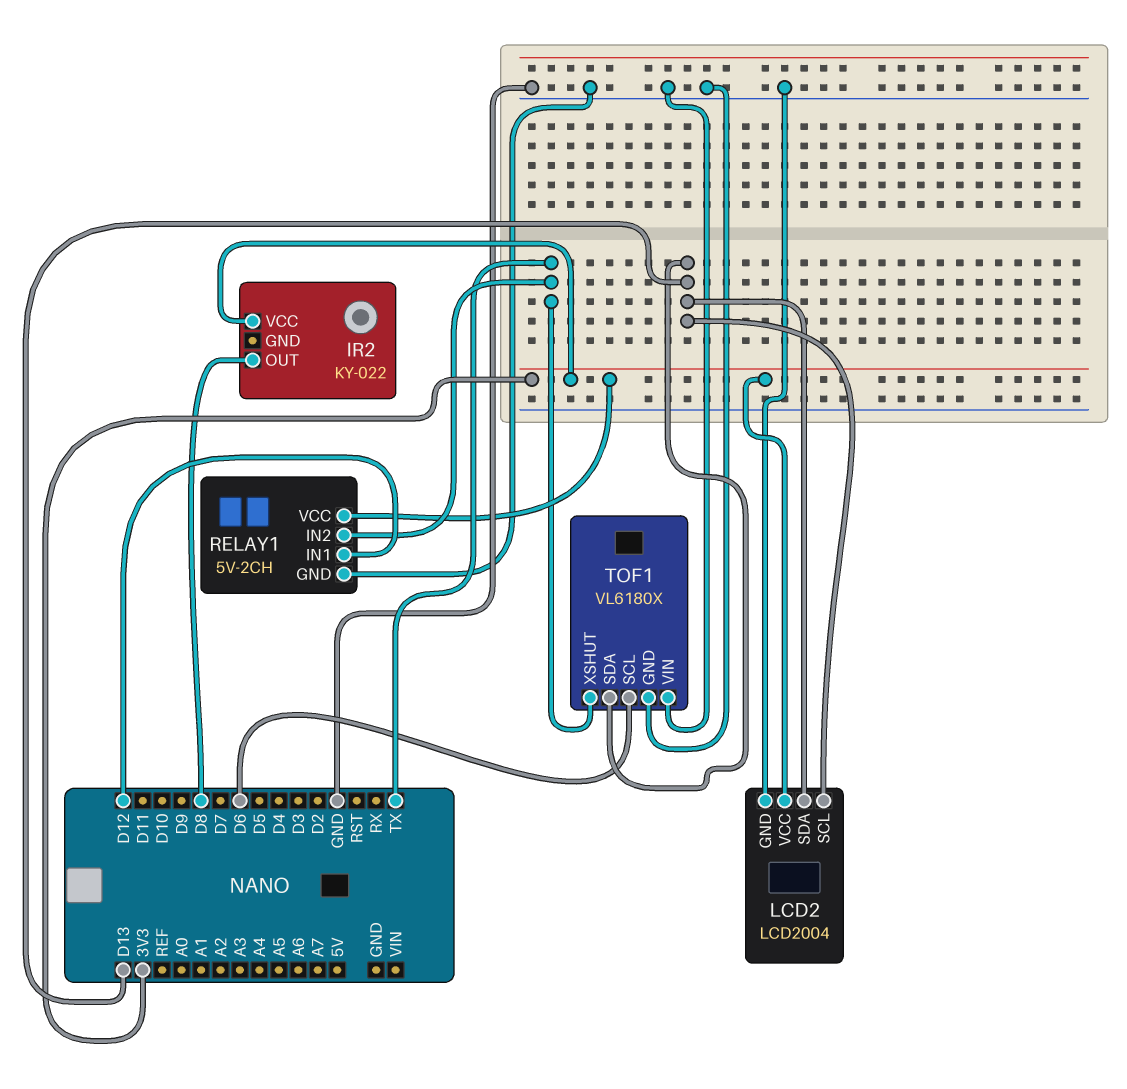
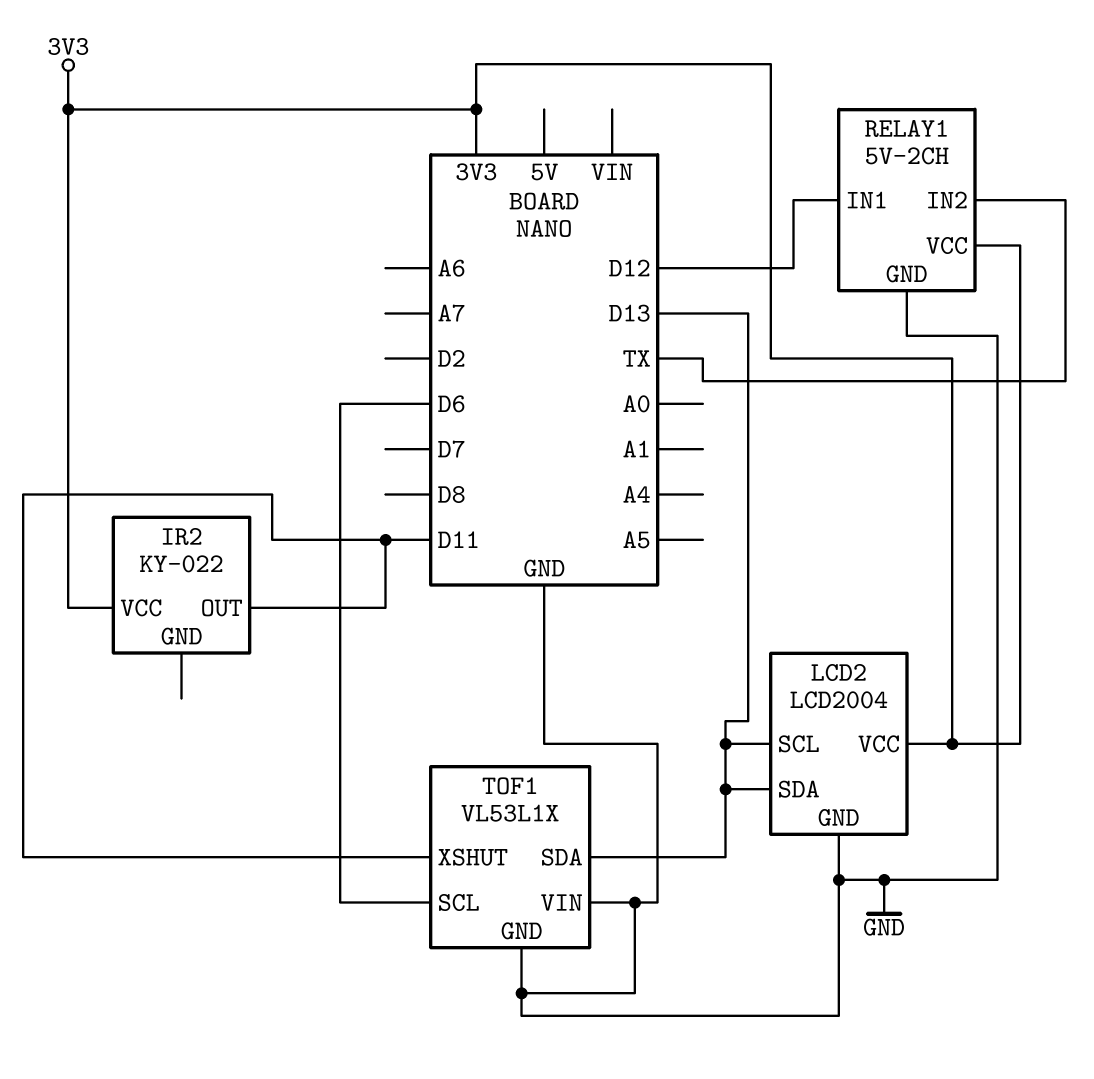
IR2 pin OUT: D8 -> D11
TOF1: VL6180X -> VL53L1X
TOF1 pin XSHUT: TX -> D11

